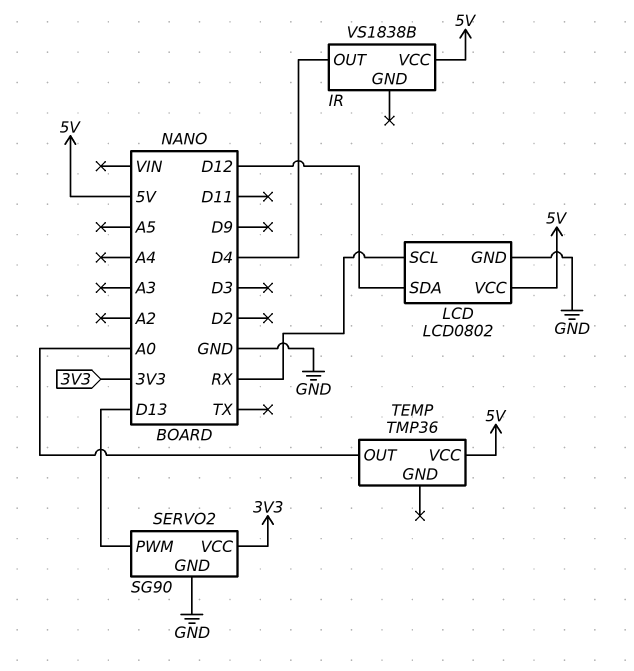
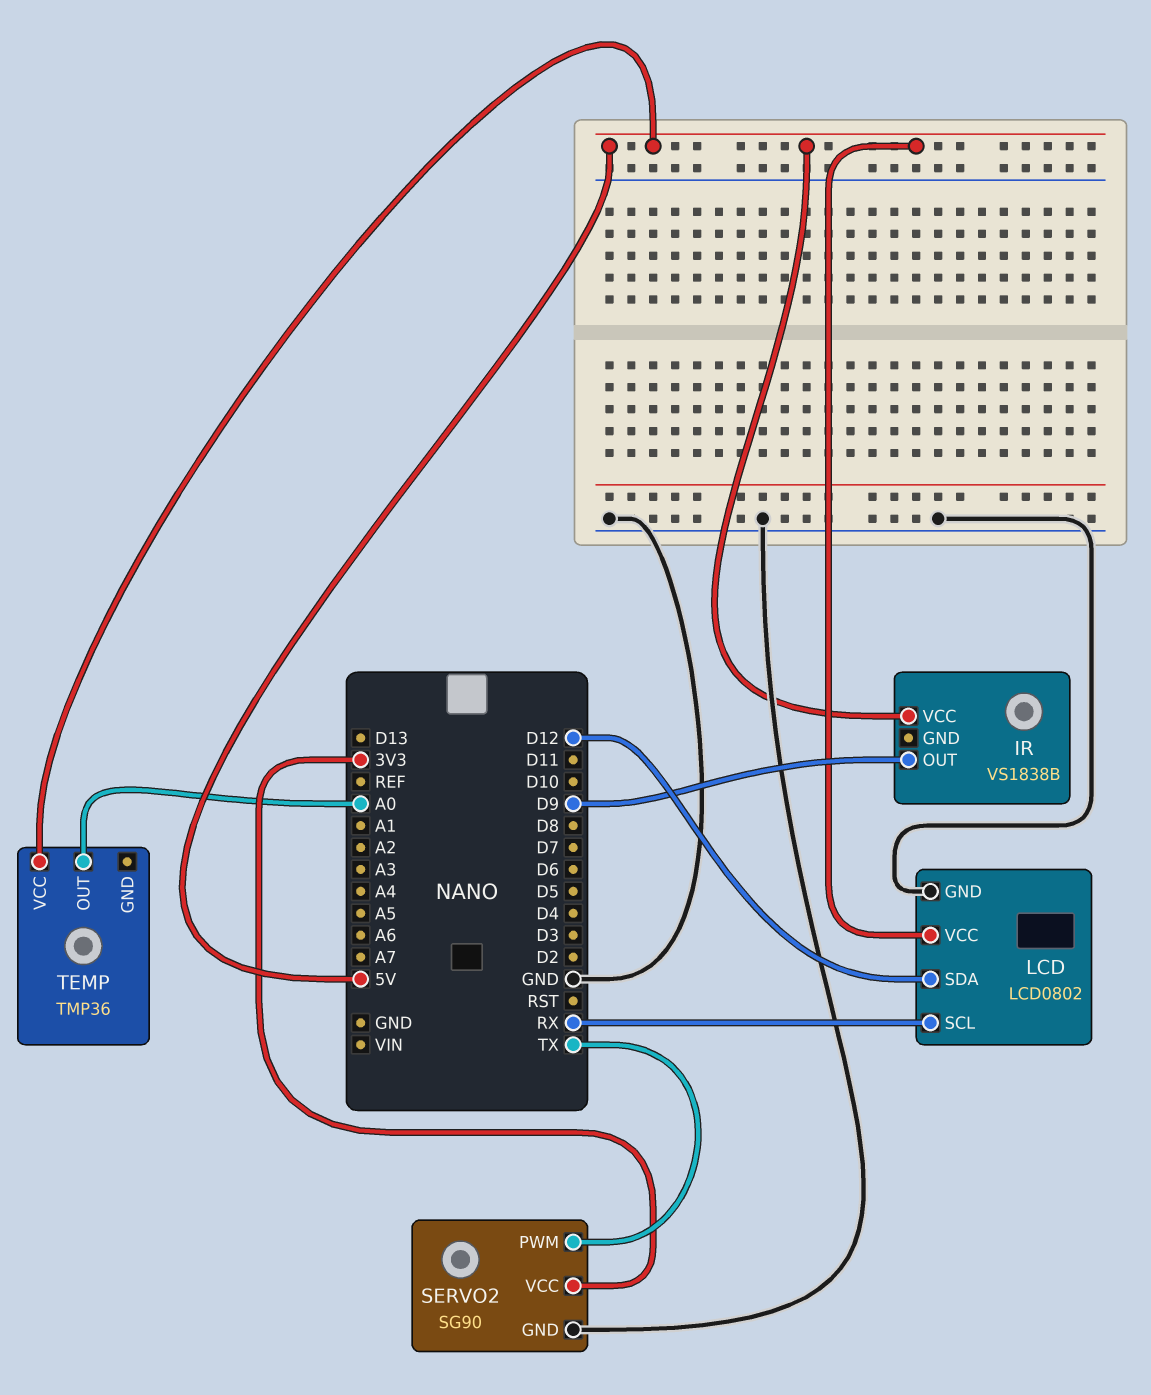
IR pin OUT: D4 -> D9
SERVO2 pin PWM: D13 -> TX

